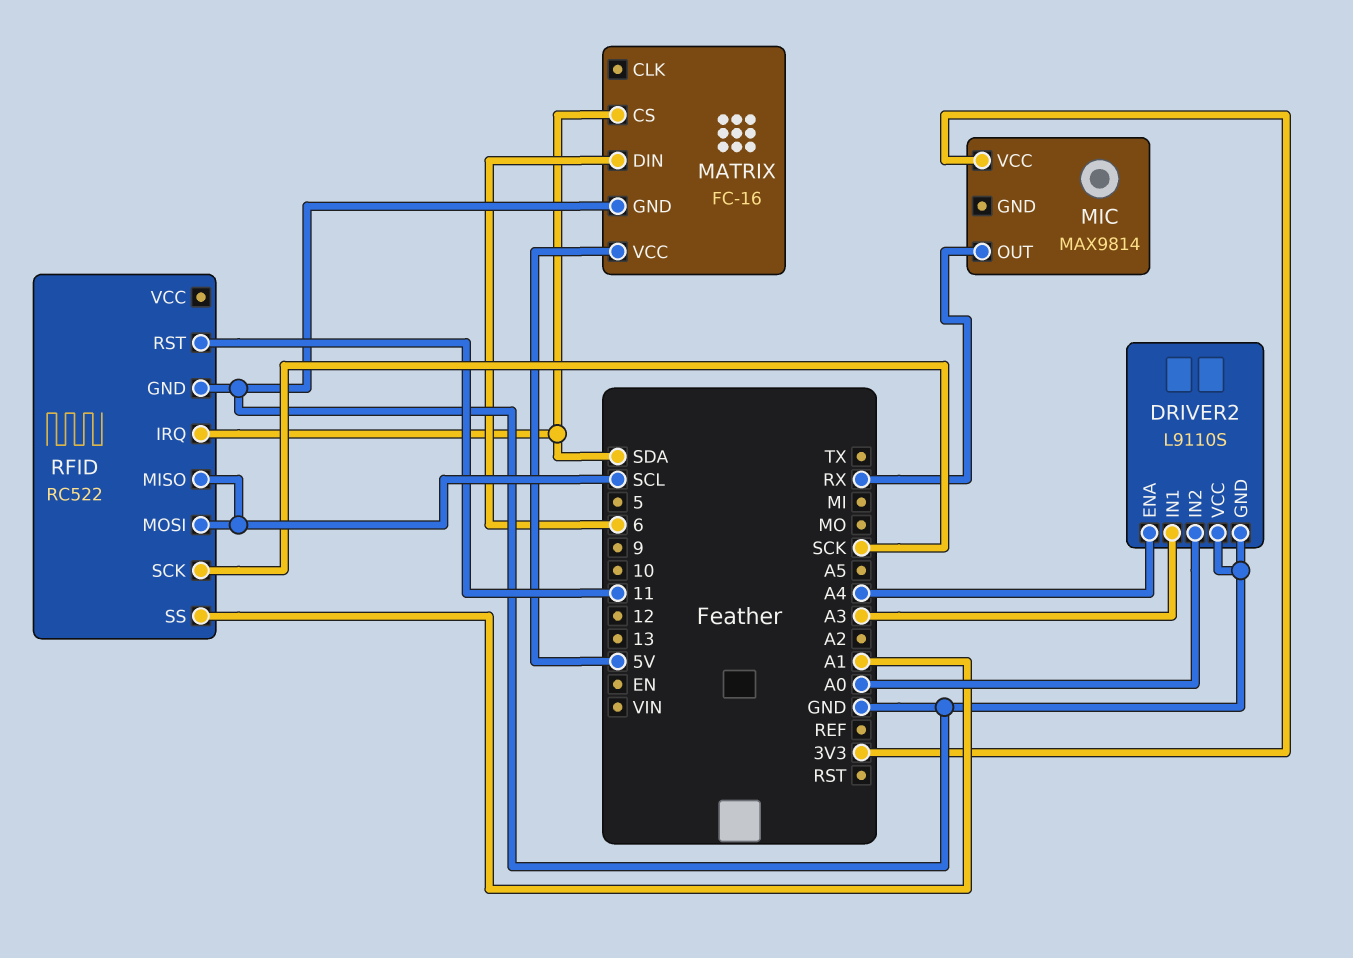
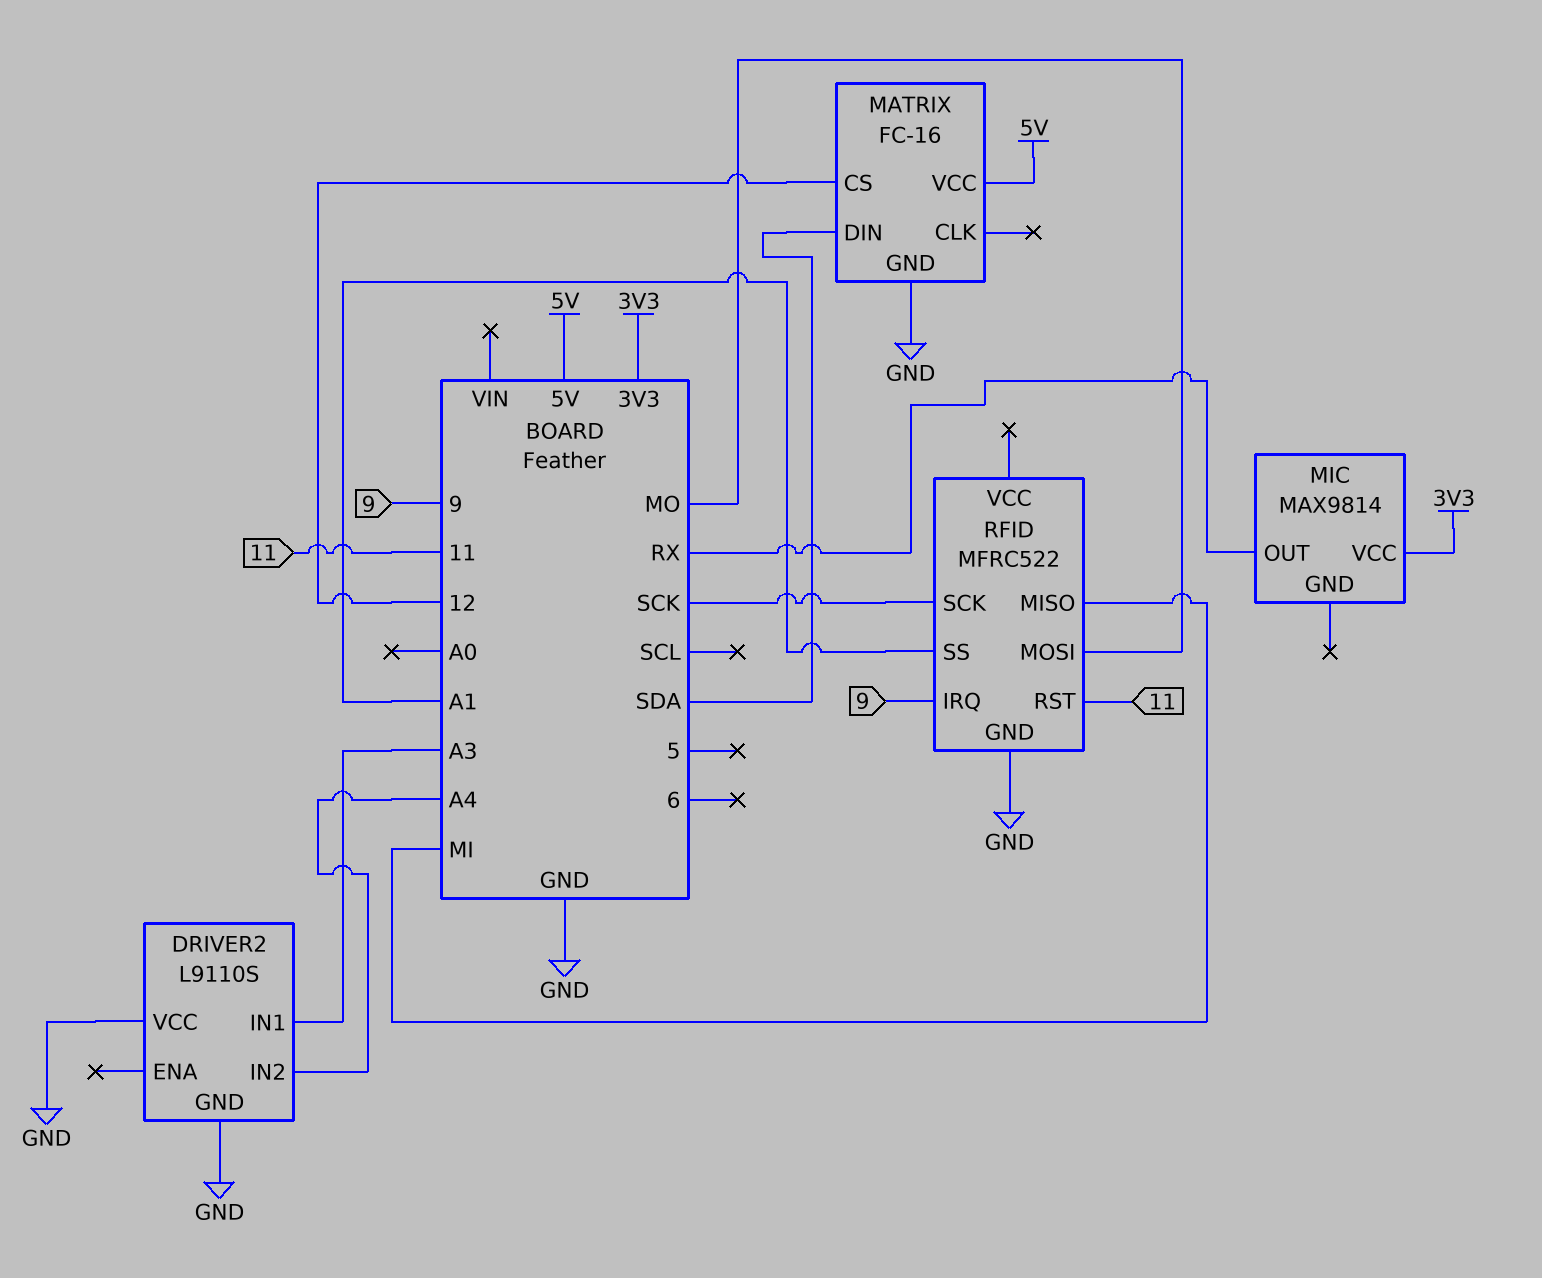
DRIVER2 pin ENA: A4 -> none
DRIVER2 pin IN2: A0 -> A4
MATRIX pin CS: SDA -> 12
MATRIX pin DIN: 6 -> SDA
RFID: RC522 -> MFRC522
RFID pin IRQ: SDA -> 9
RFID pin MISO: SCL -> MI
RFID pin MOSI: SCL -> MO

